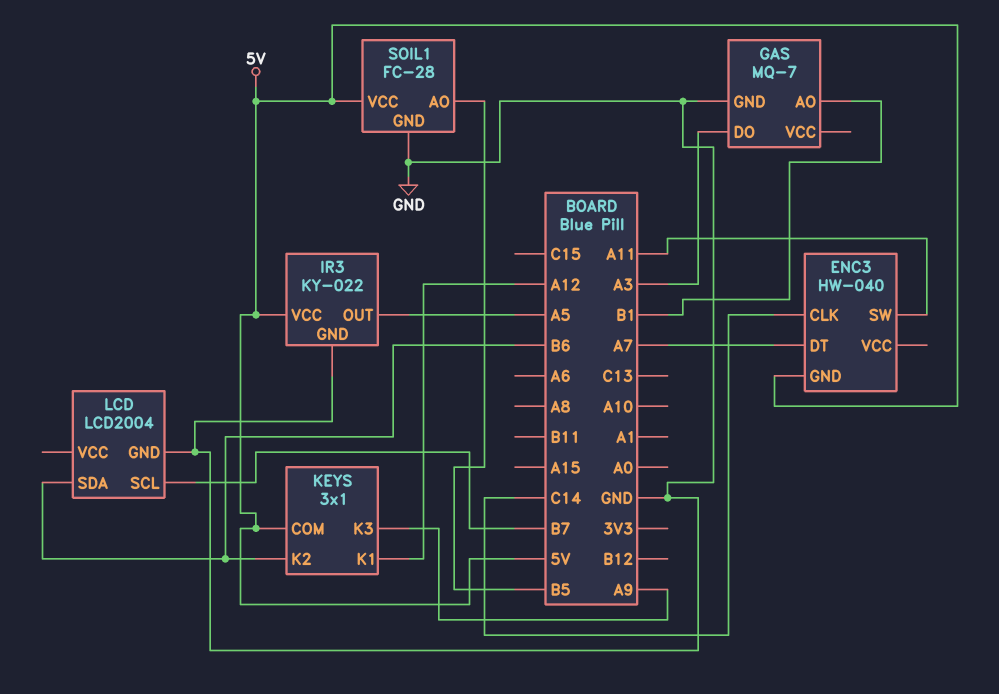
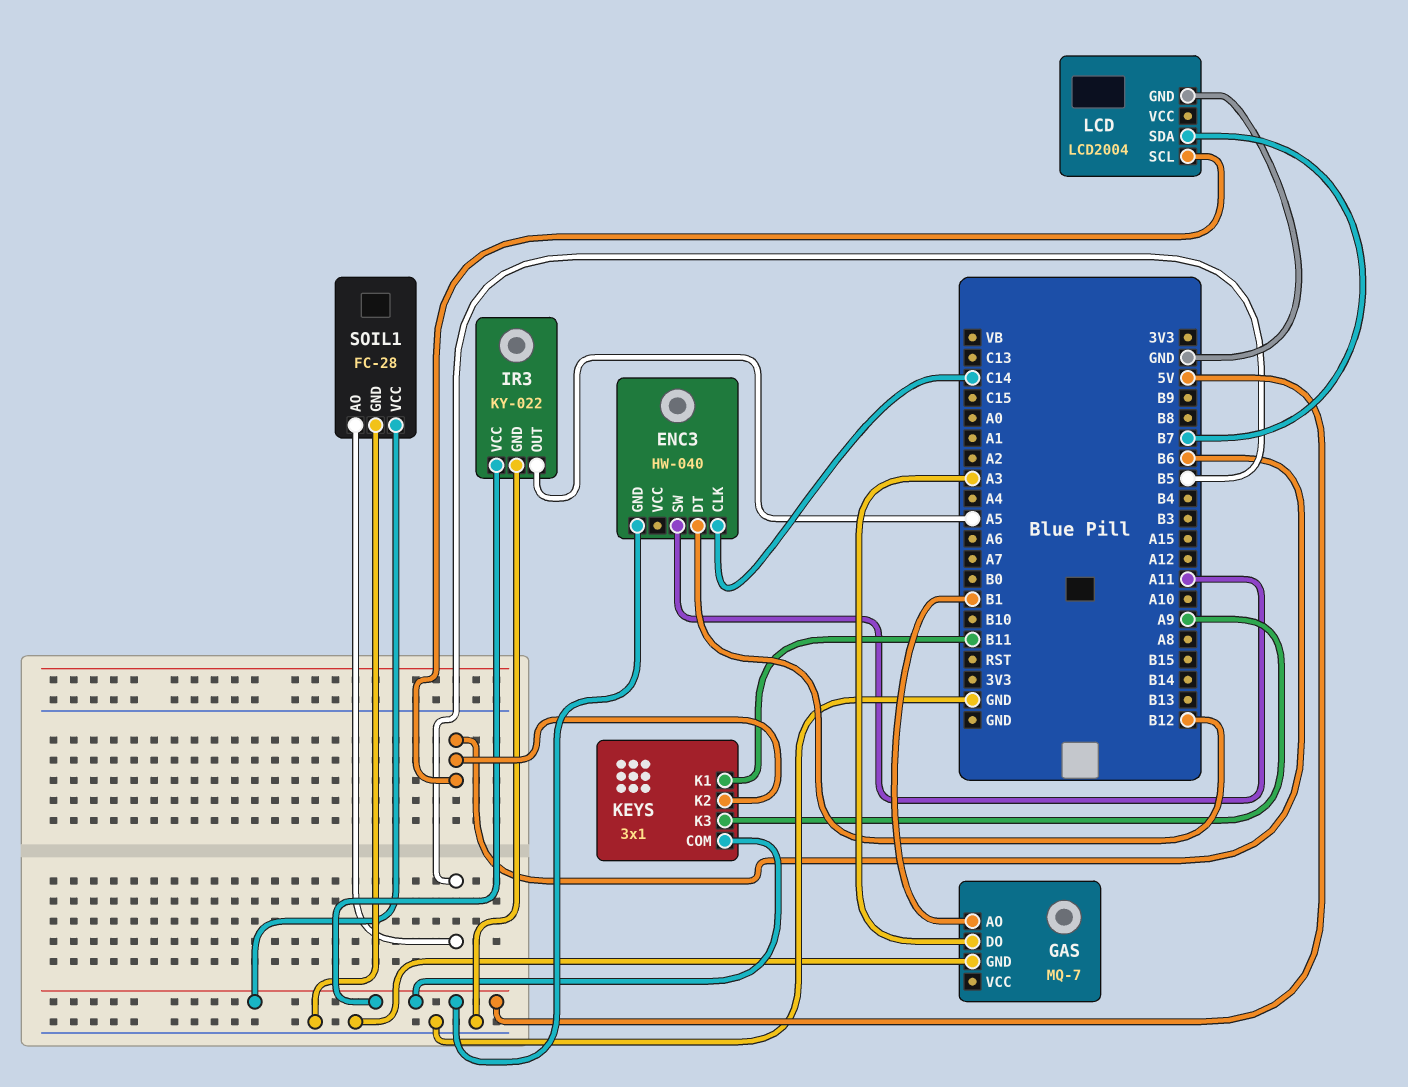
ENC3 pin DT: A7 -> B12
KEYS pin K1: A12 -> B11
LCD pin SCL: B7 -> B6
LCD pin SDA: B6 -> B7

